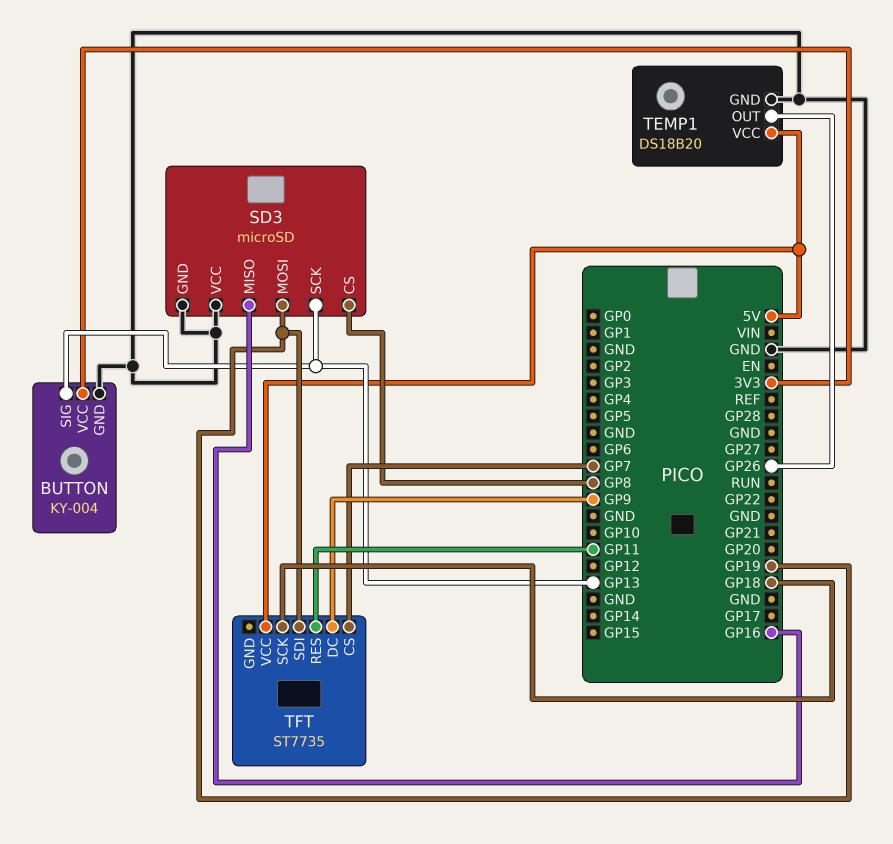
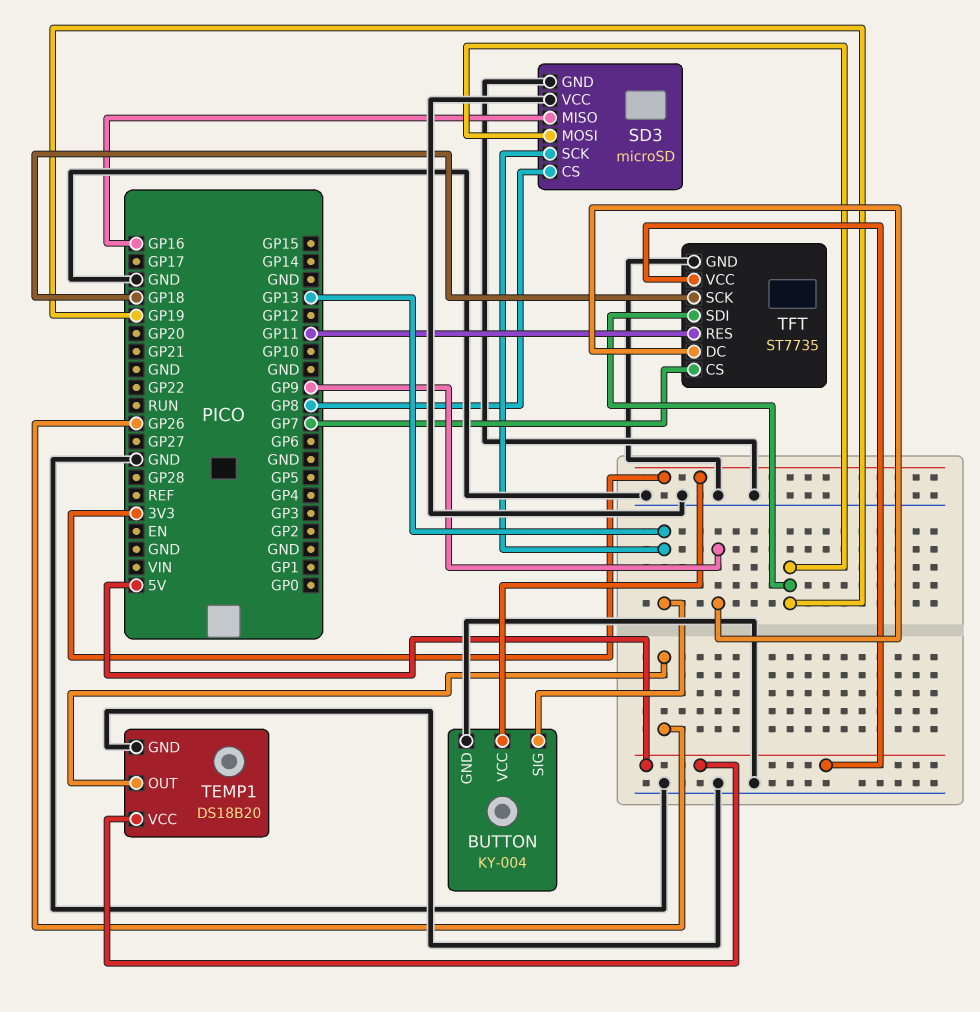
TFT pin GND: none -> GND

